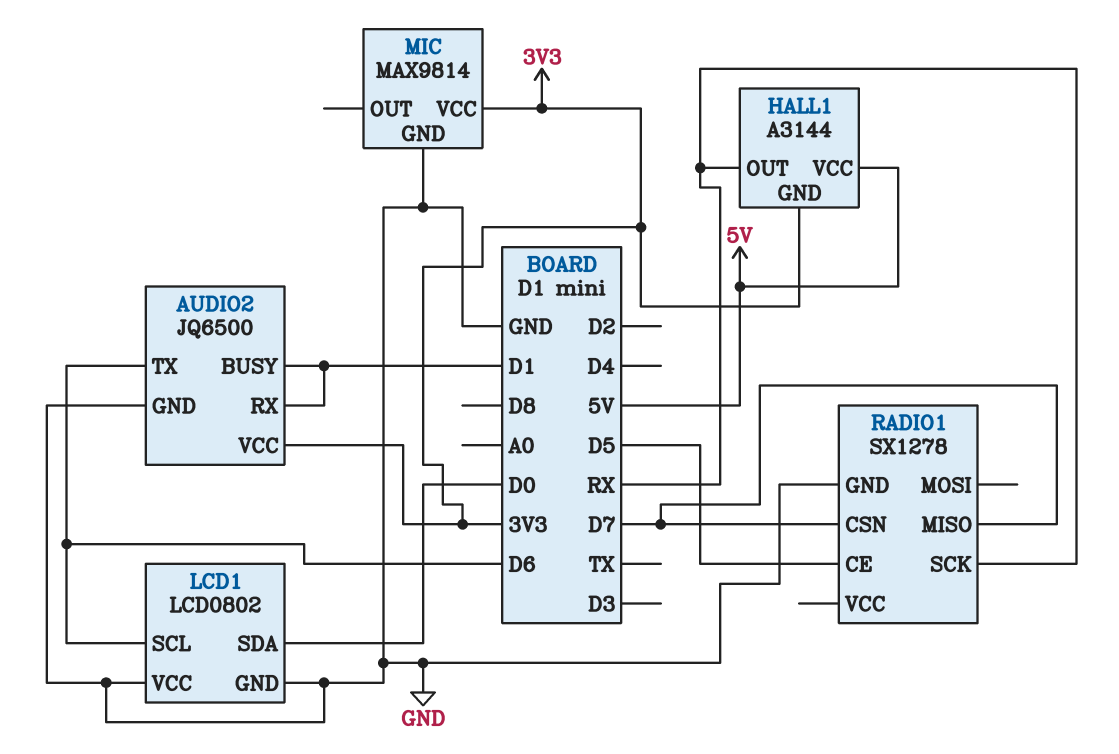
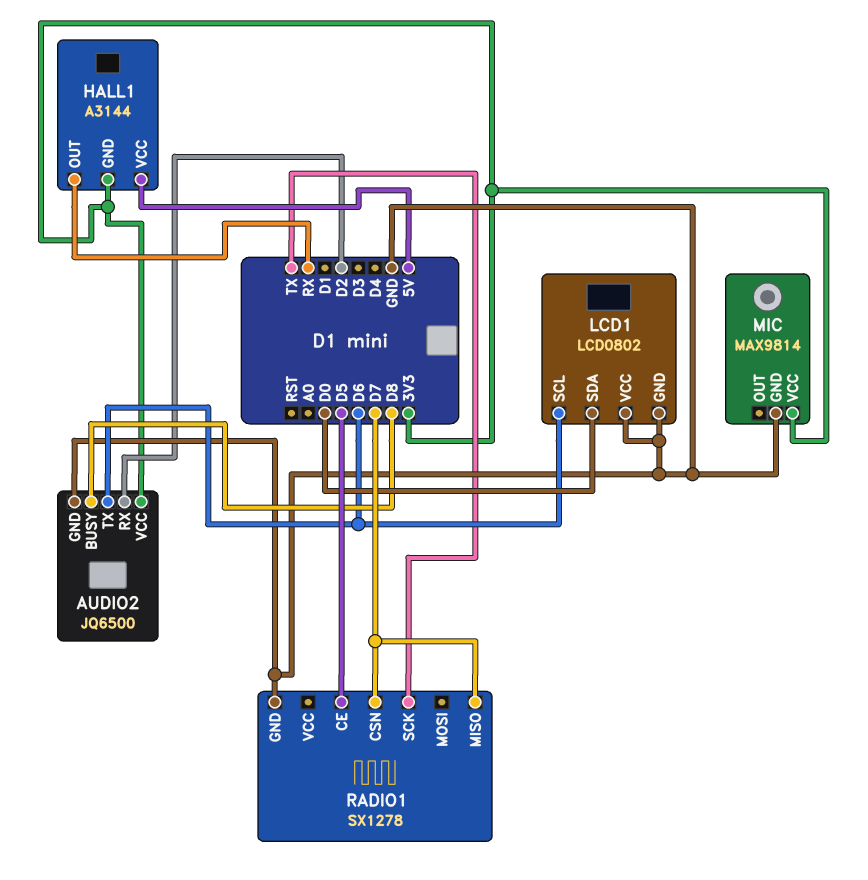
AUDIO2 pin BUSY: D1 -> D8
AUDIO2 pin RX: D1 -> D2
RADIO1 pin SCK: RX -> TX

